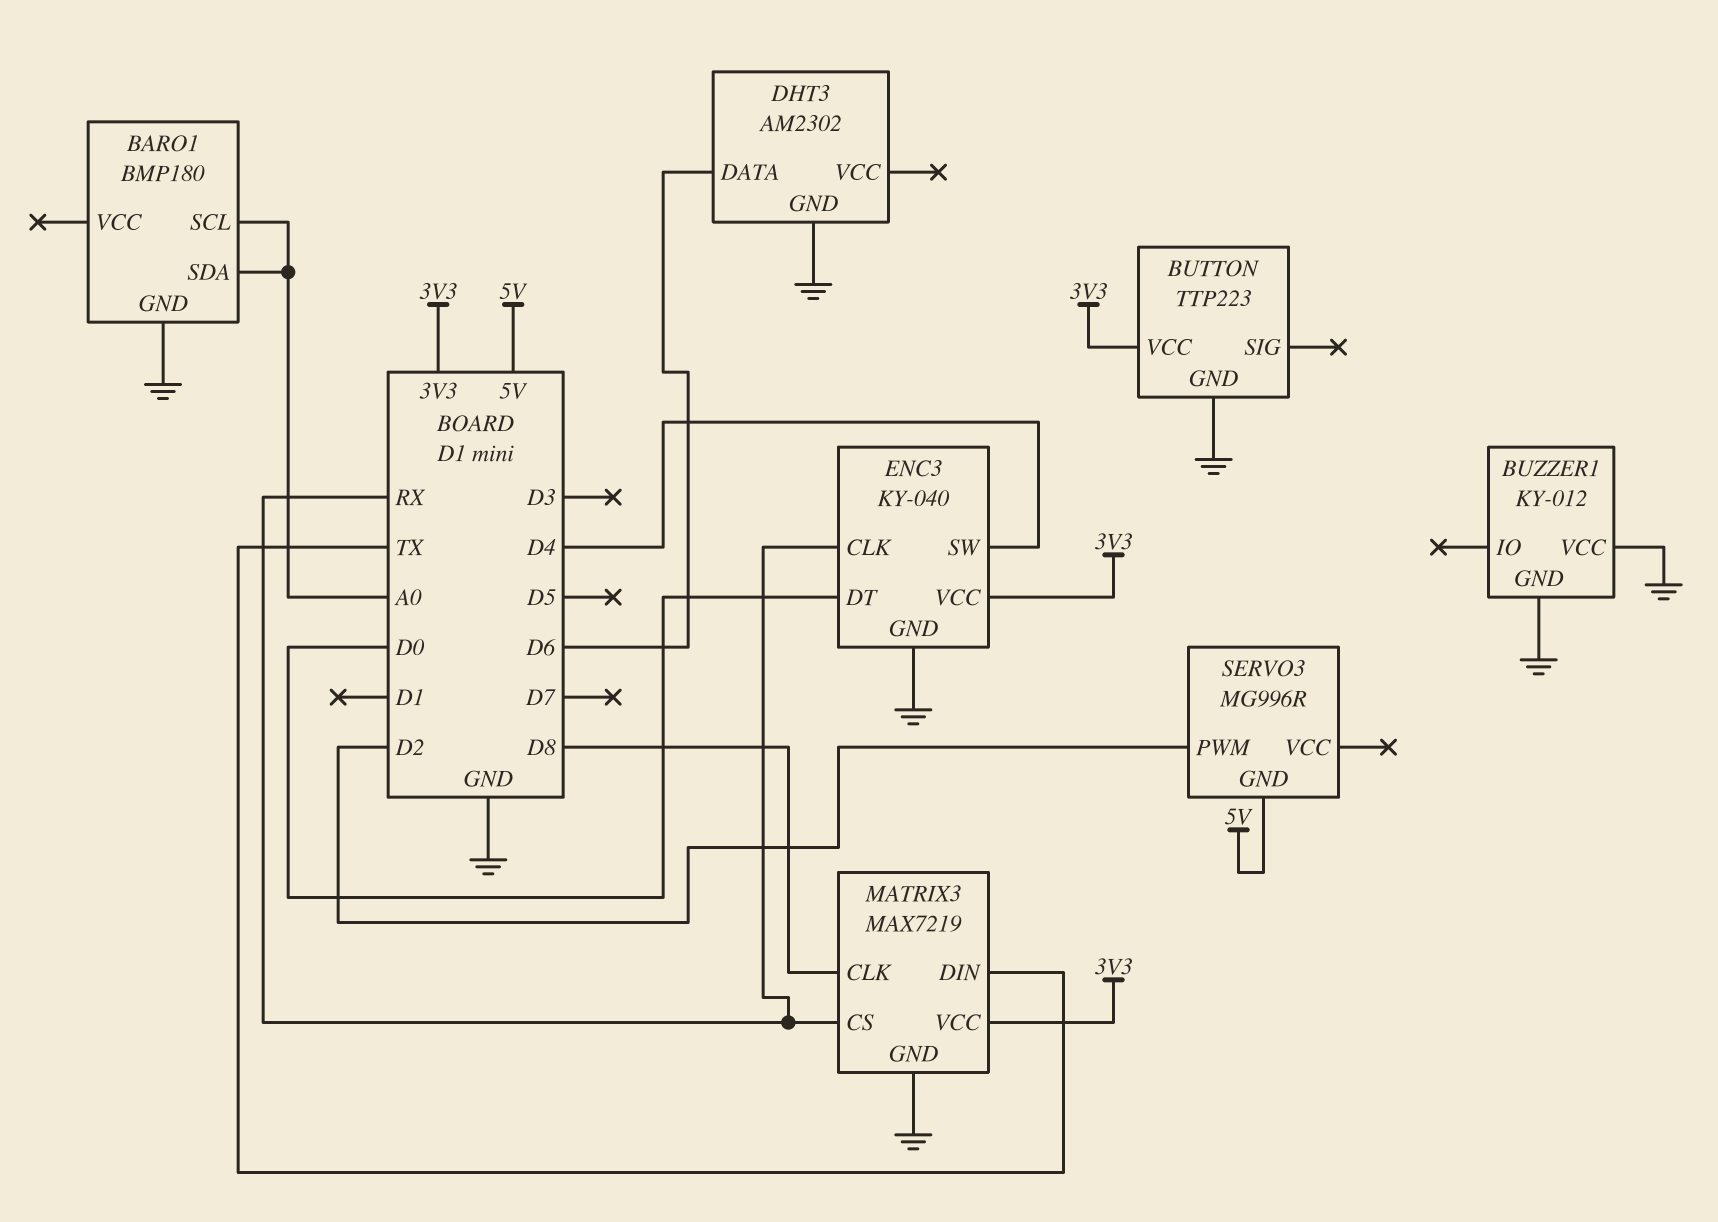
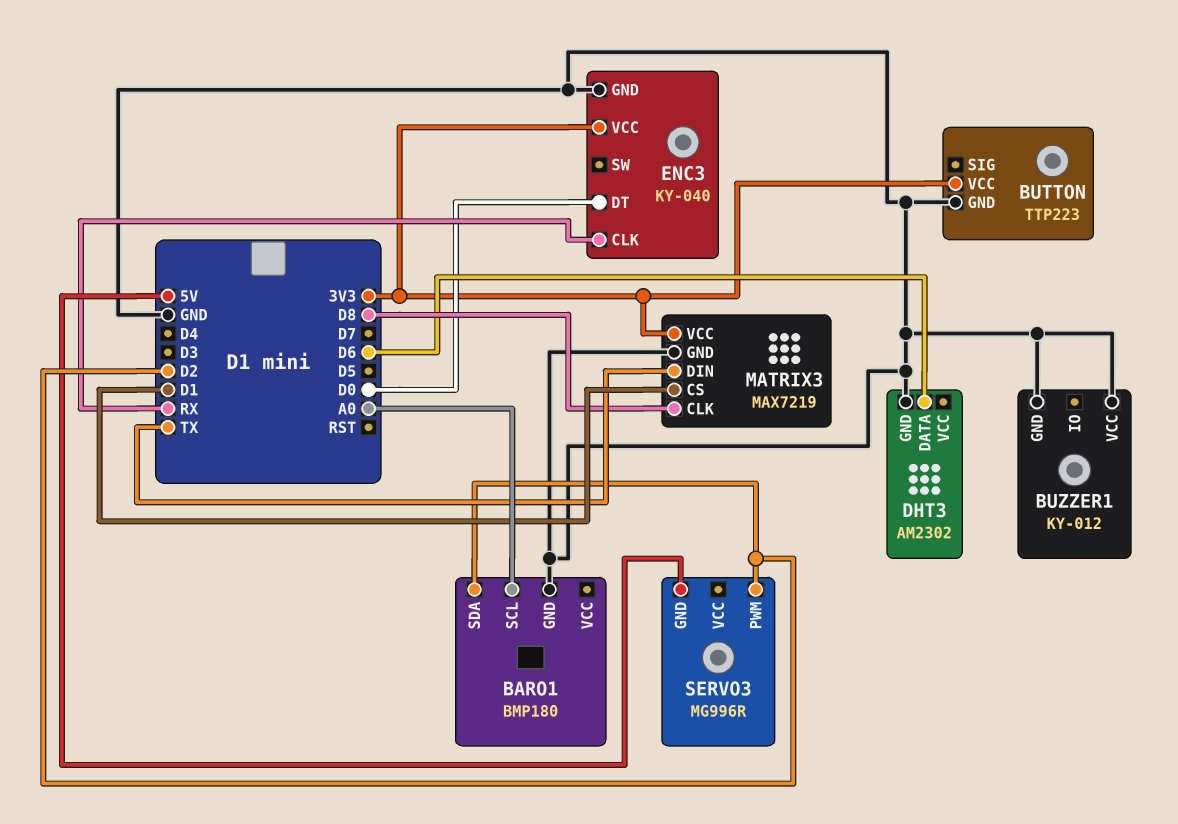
BARO1 pin SDA: A0 -> D2
ENC3 pin SW: D4 -> none
MATRIX3 pin CS: RX -> D1

